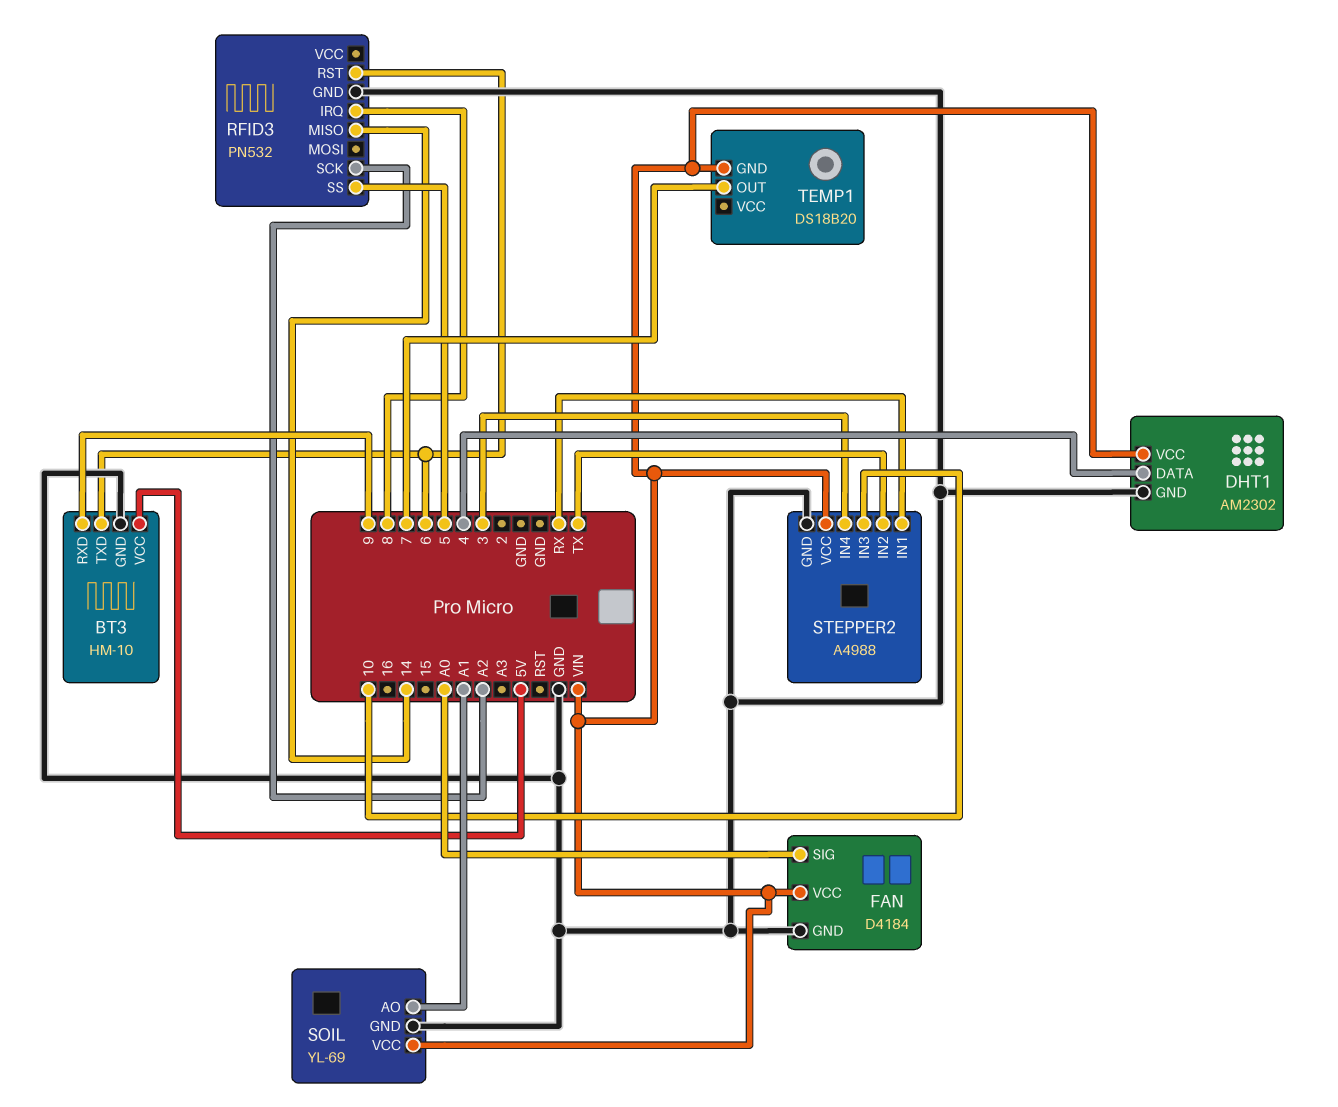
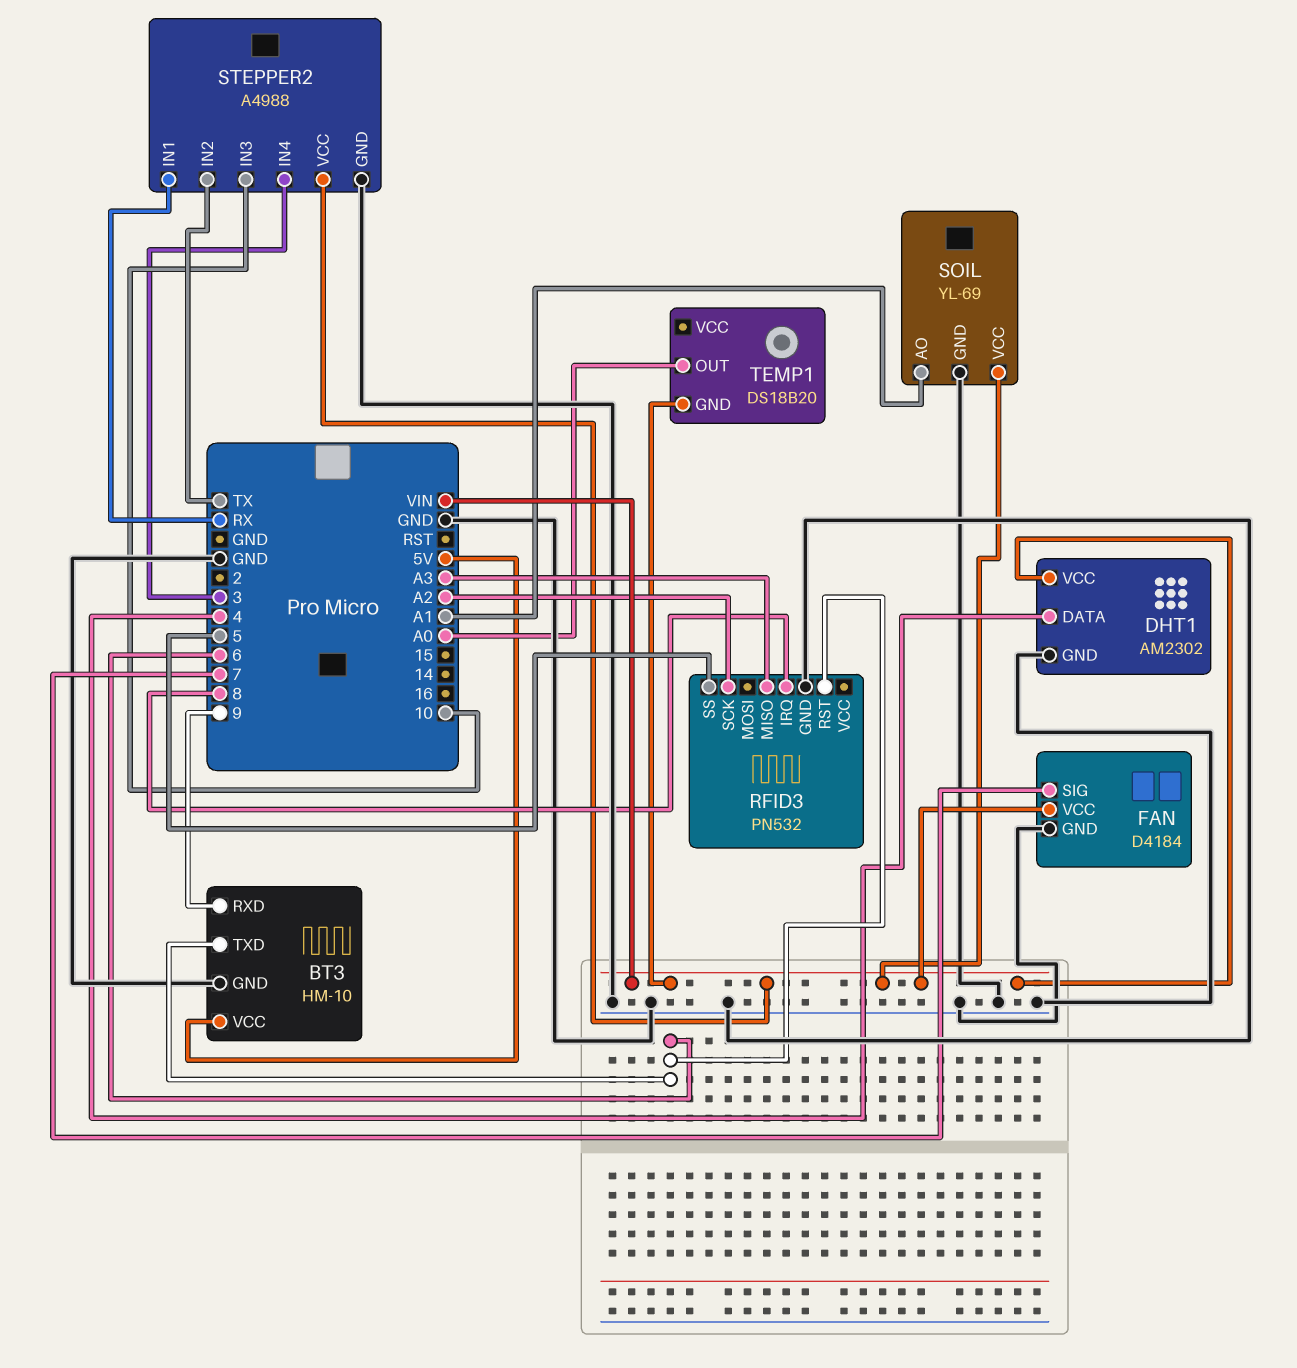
FAN pin SIG: A0 -> 7
RFID3 pin MISO: 14 -> A3
TEMP1 pin OUT: 7 -> A0

